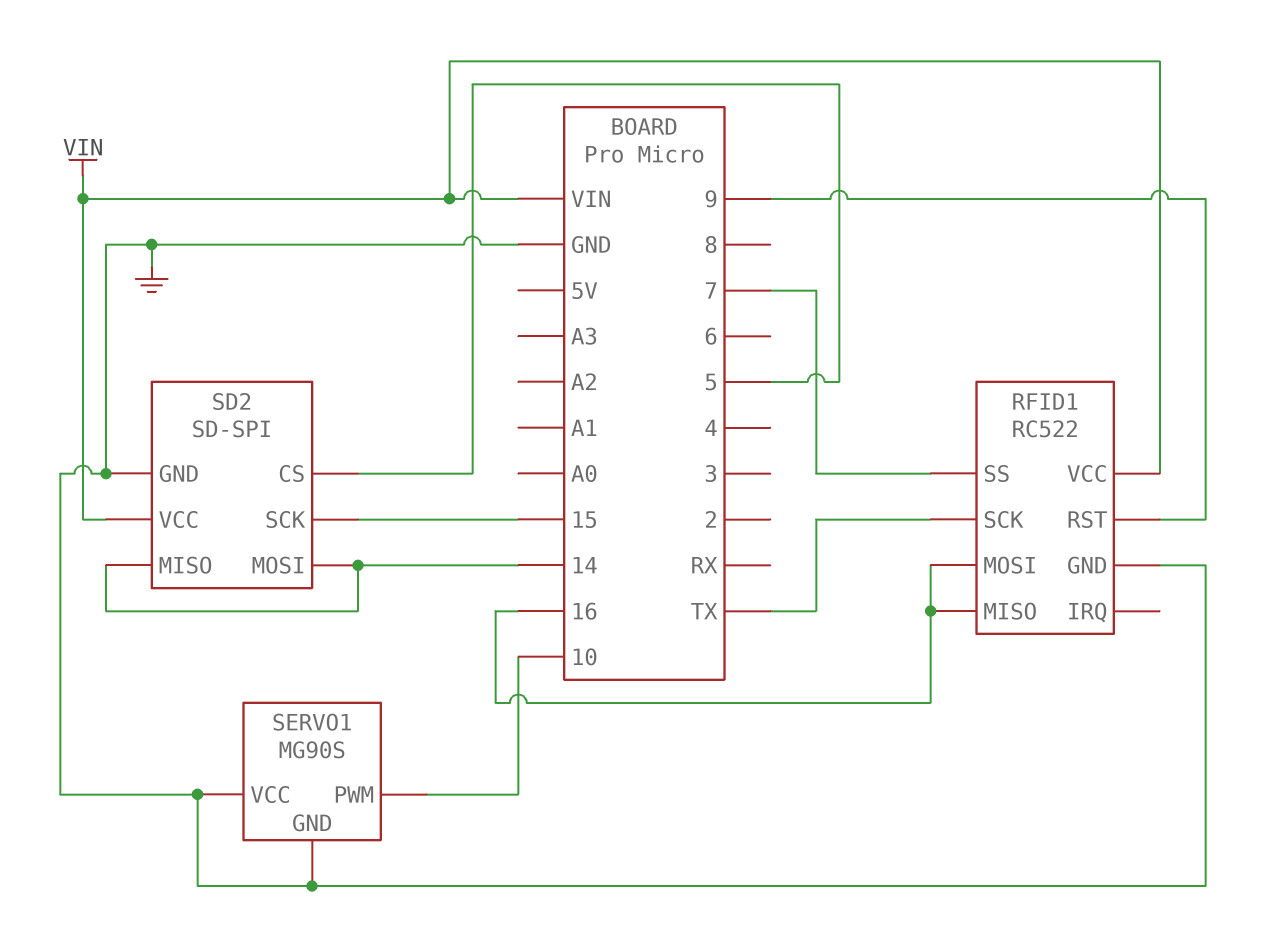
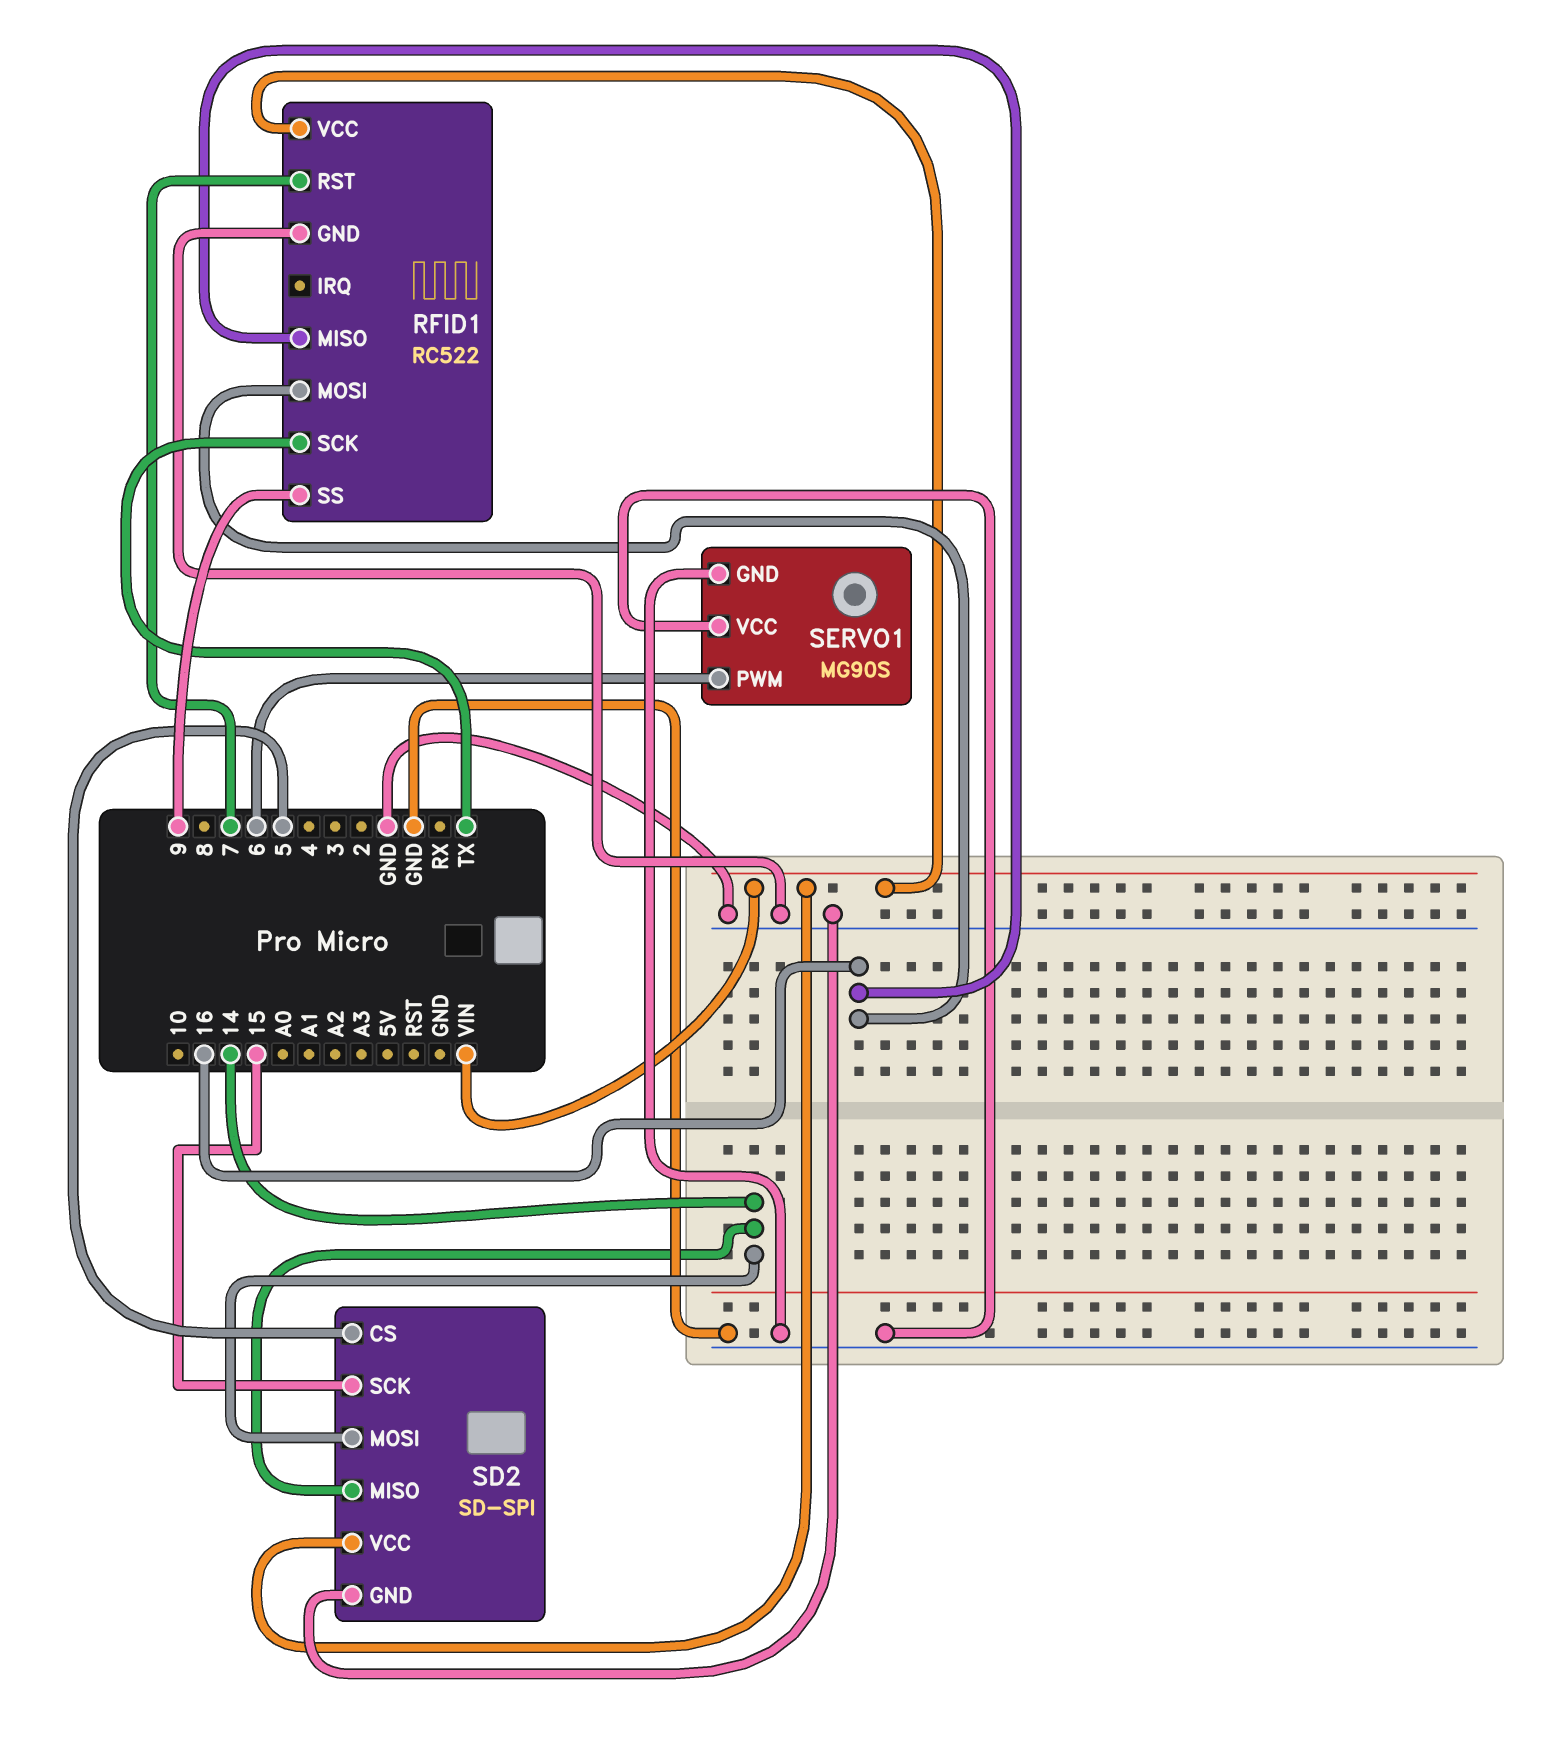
RFID1 pin RST: 9 -> 7
RFID1 pin SS: 7 -> 9
SERVO1 pin PWM: 10 -> 6

